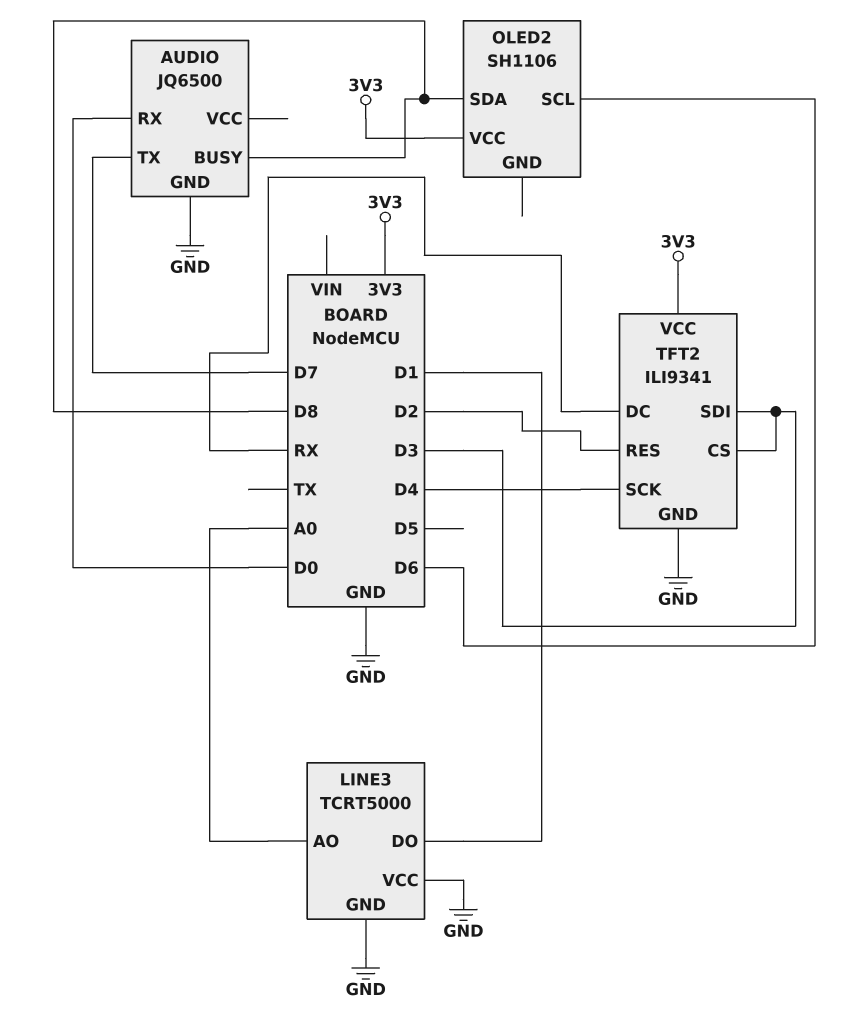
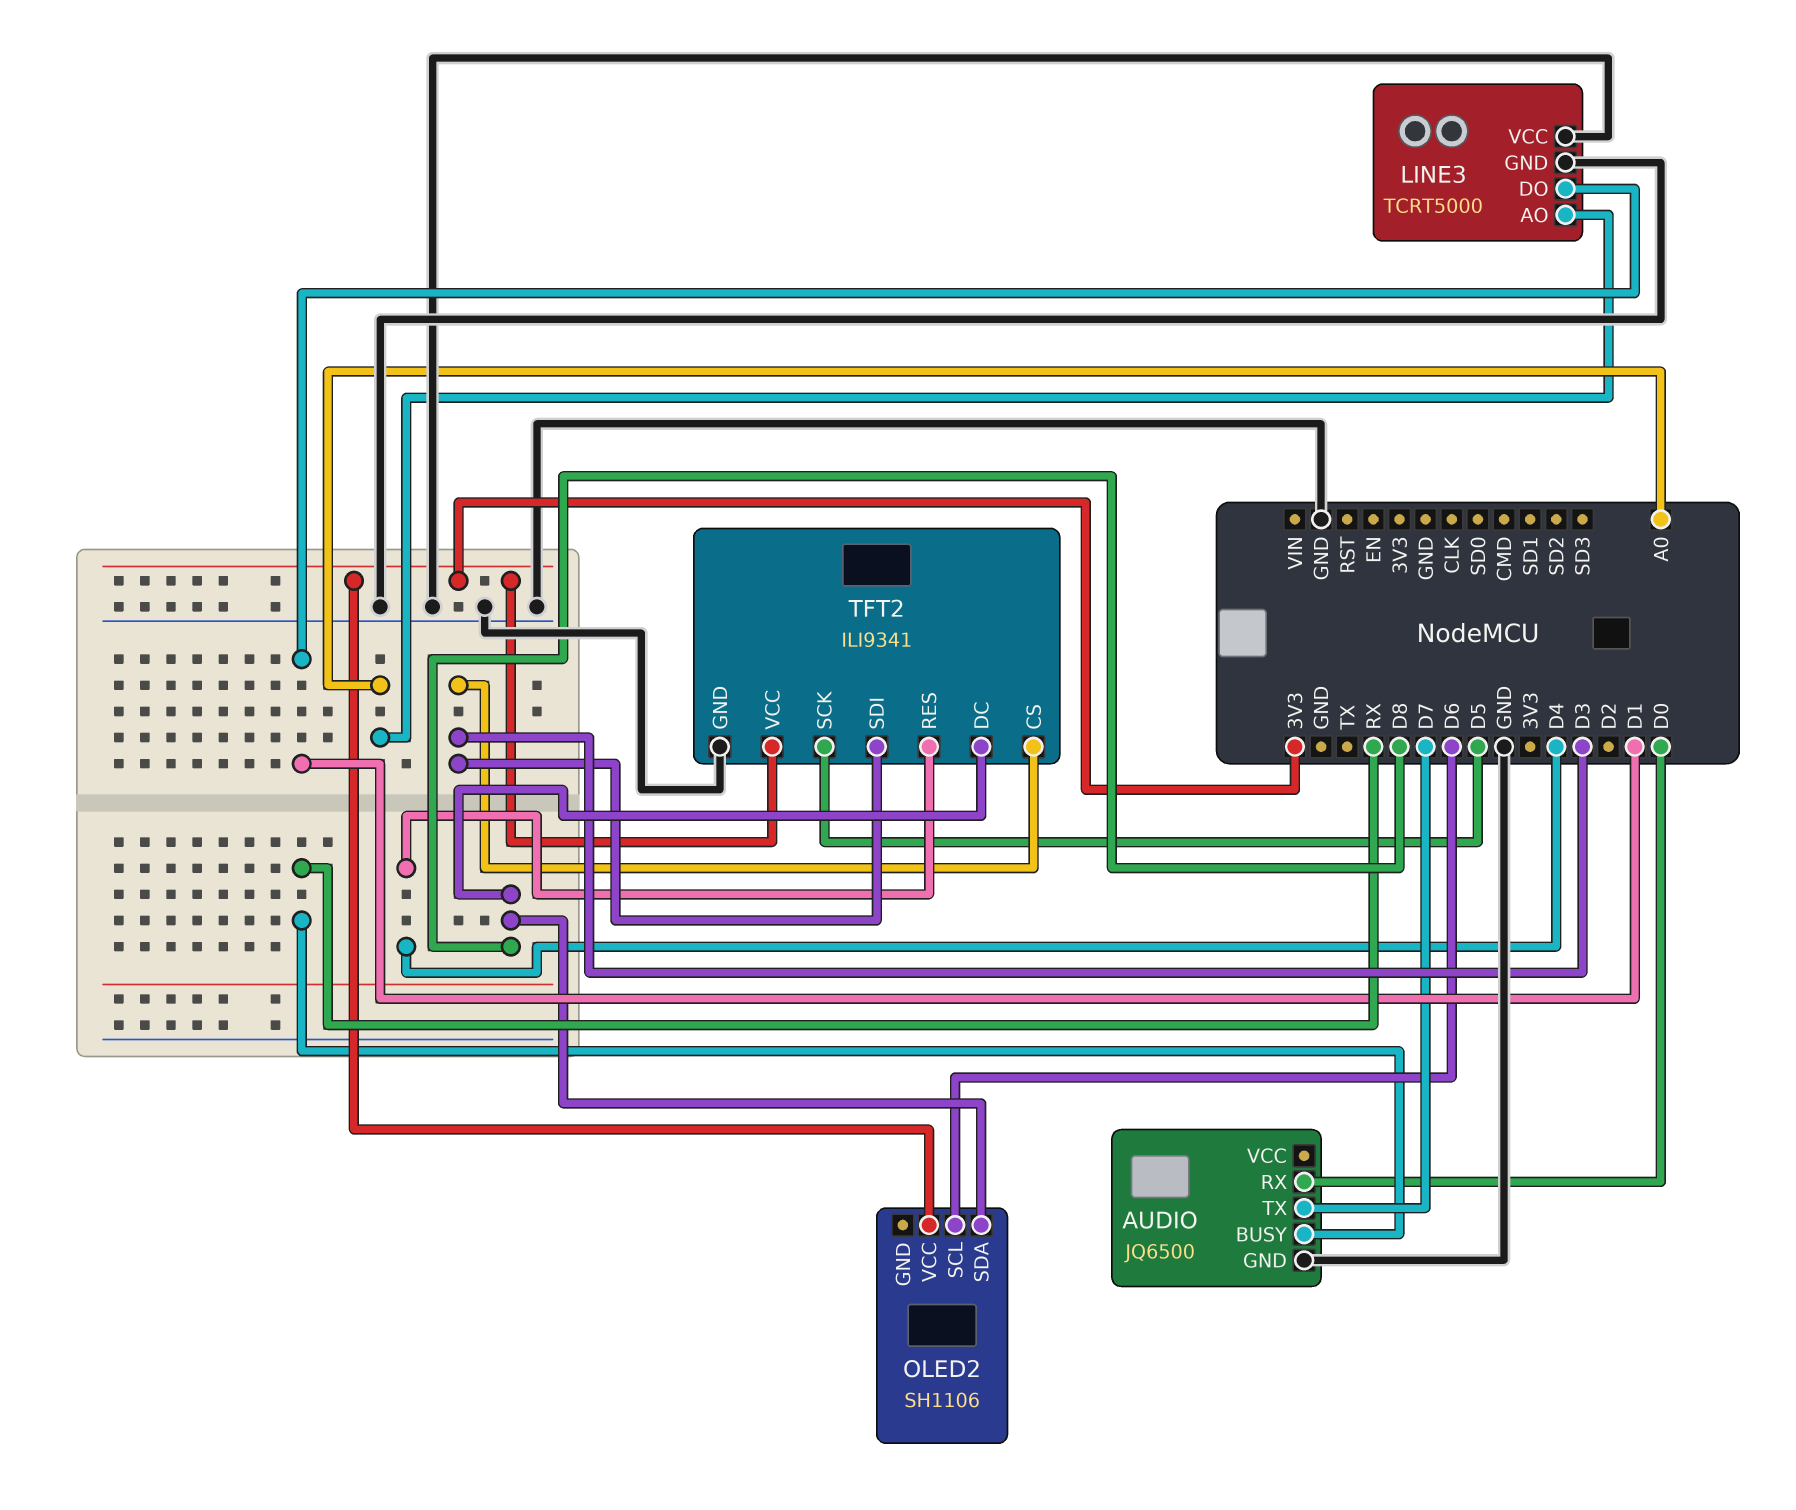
AUDIO pin BUSY: D8 -> RX
TFT2 pin DC: RX -> D8
TFT2 pin RES: D2 -> D4
TFT2 pin SCK: D4 -> D5

